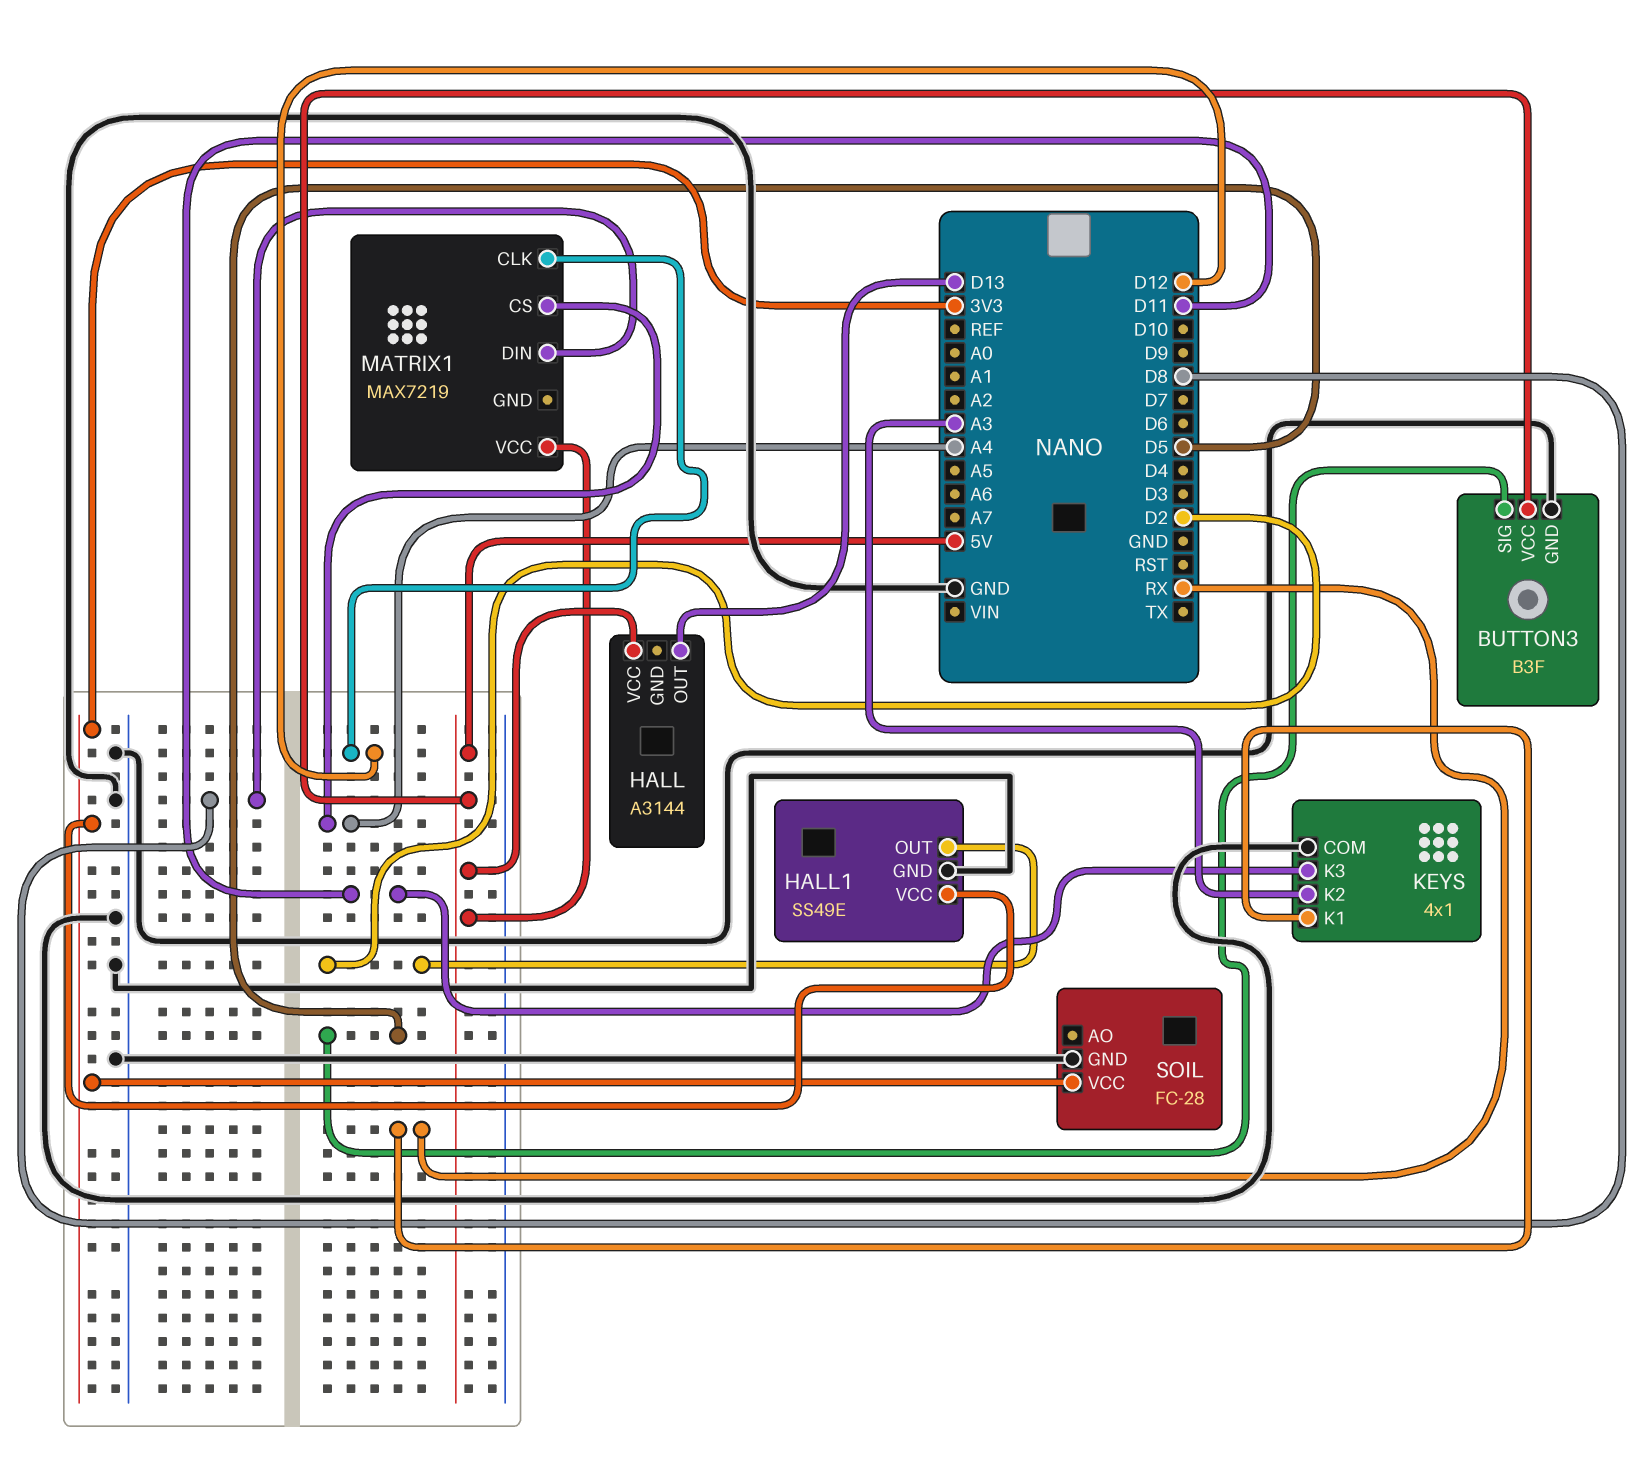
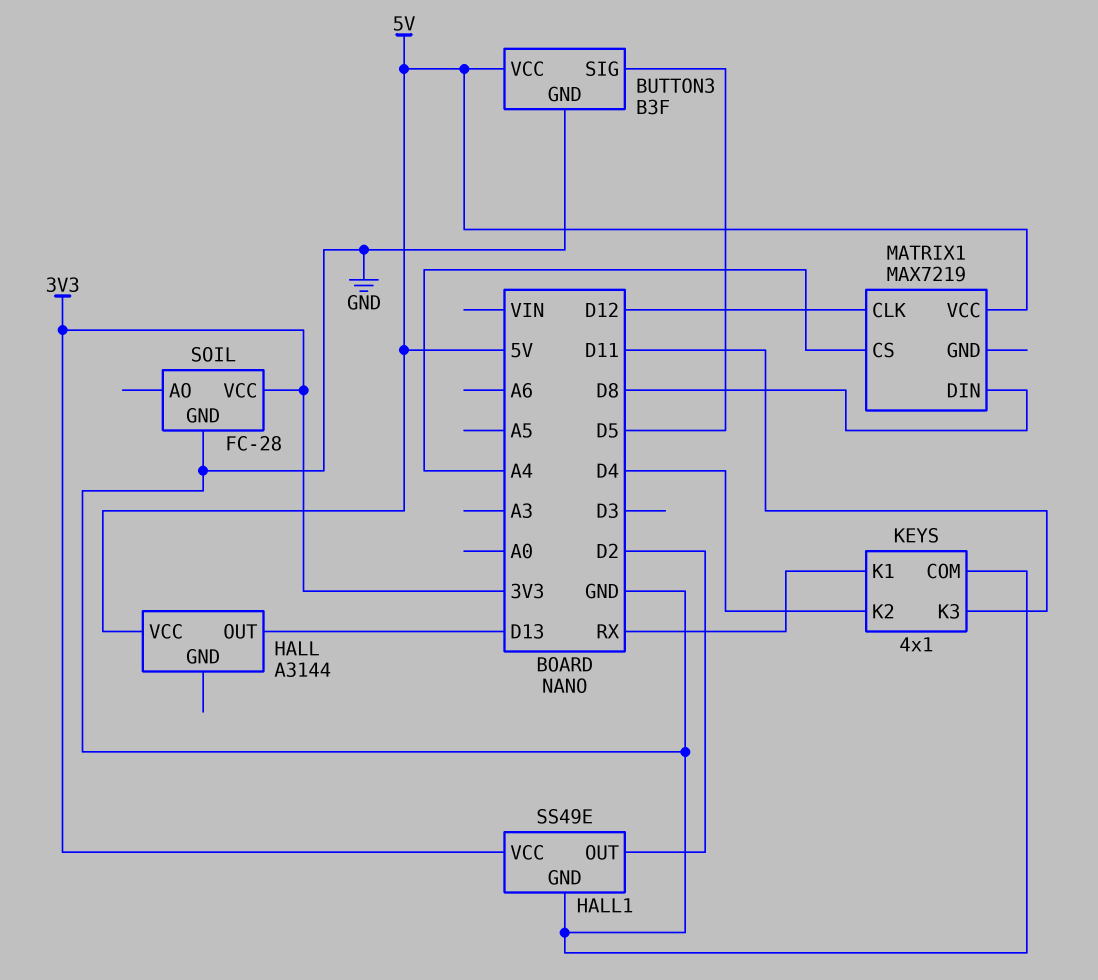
KEYS pin K2: A3 -> D4

